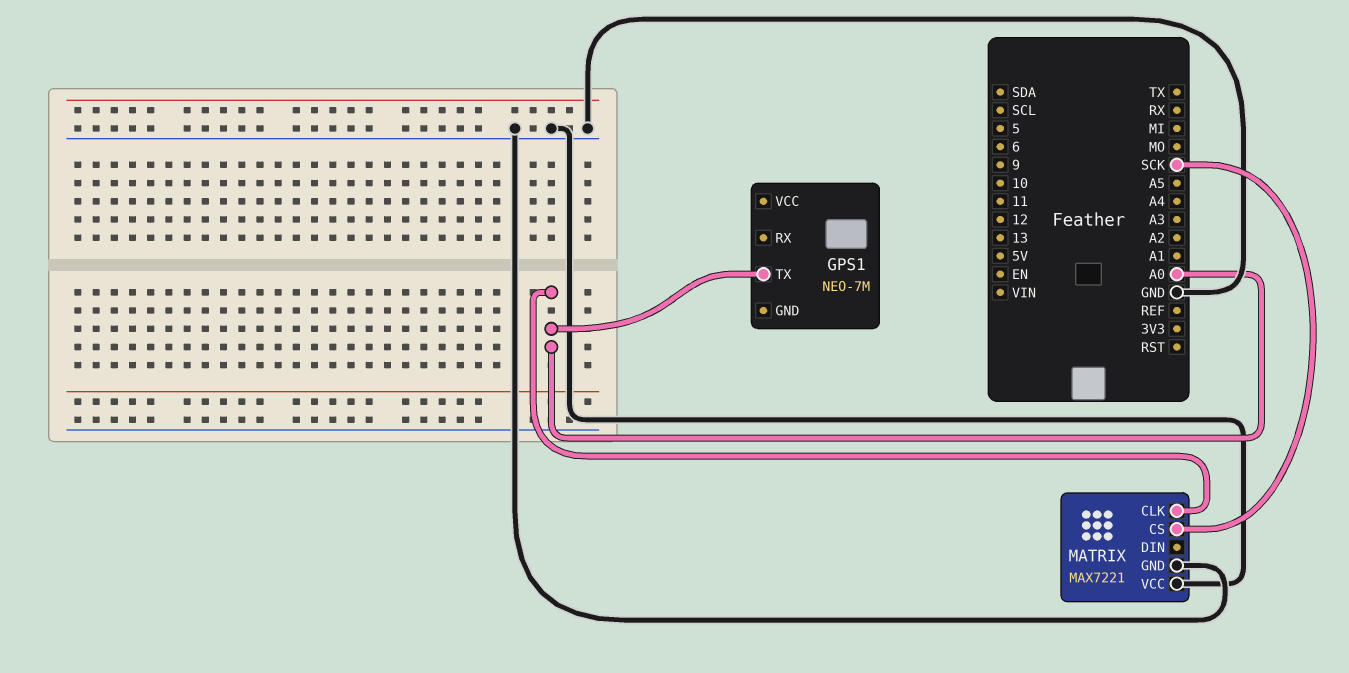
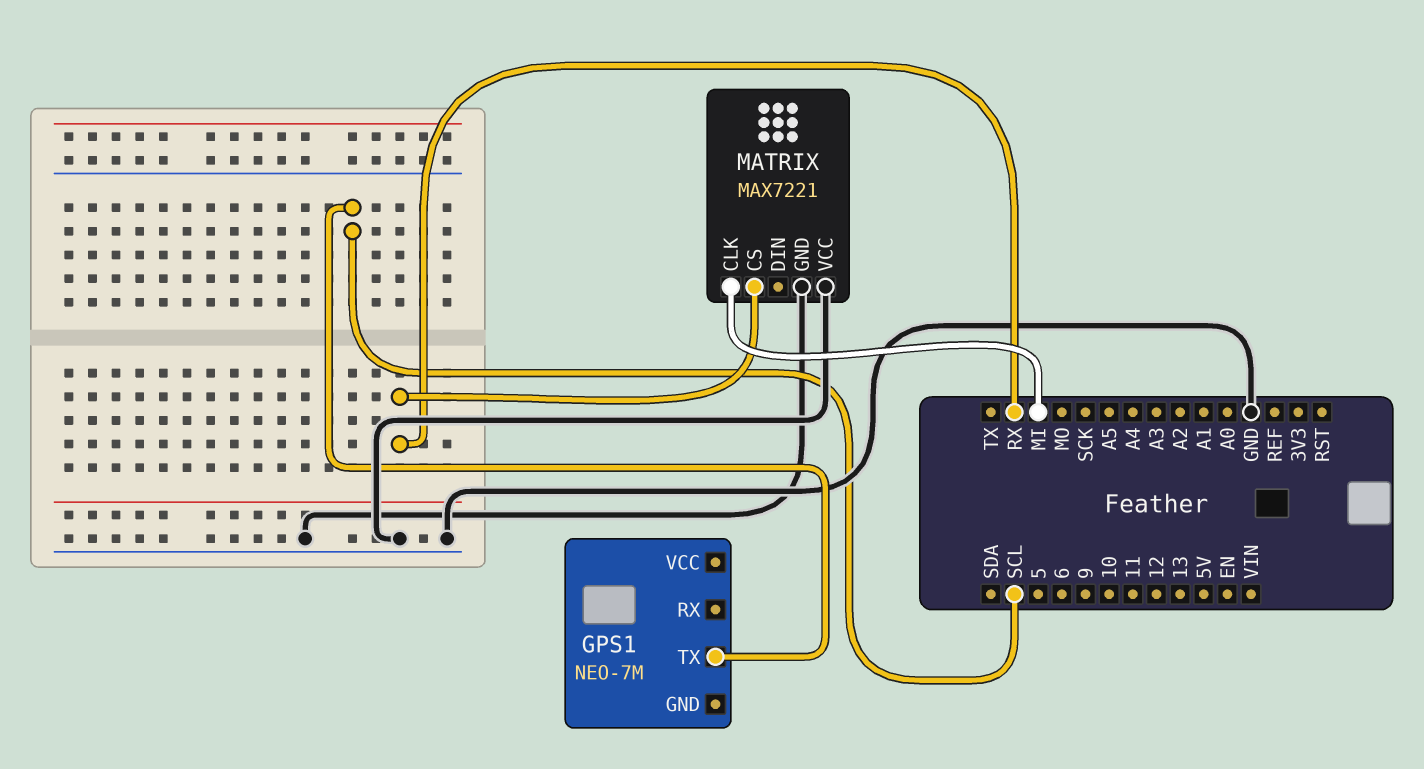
GPS1 pin TX: A0 -> SCL
MATRIX pin CLK: A0 -> MI
MATRIX pin CS: SCK -> RX

